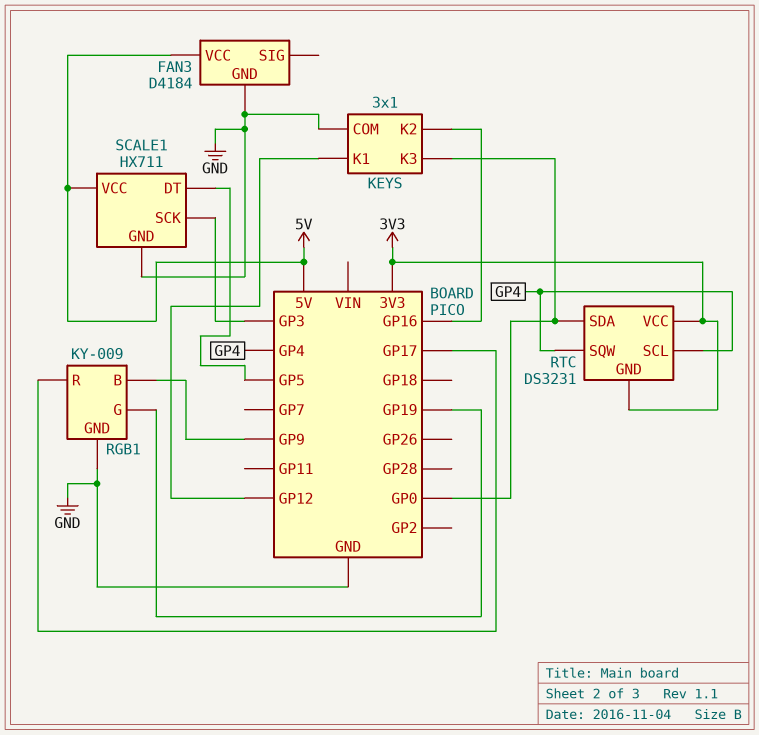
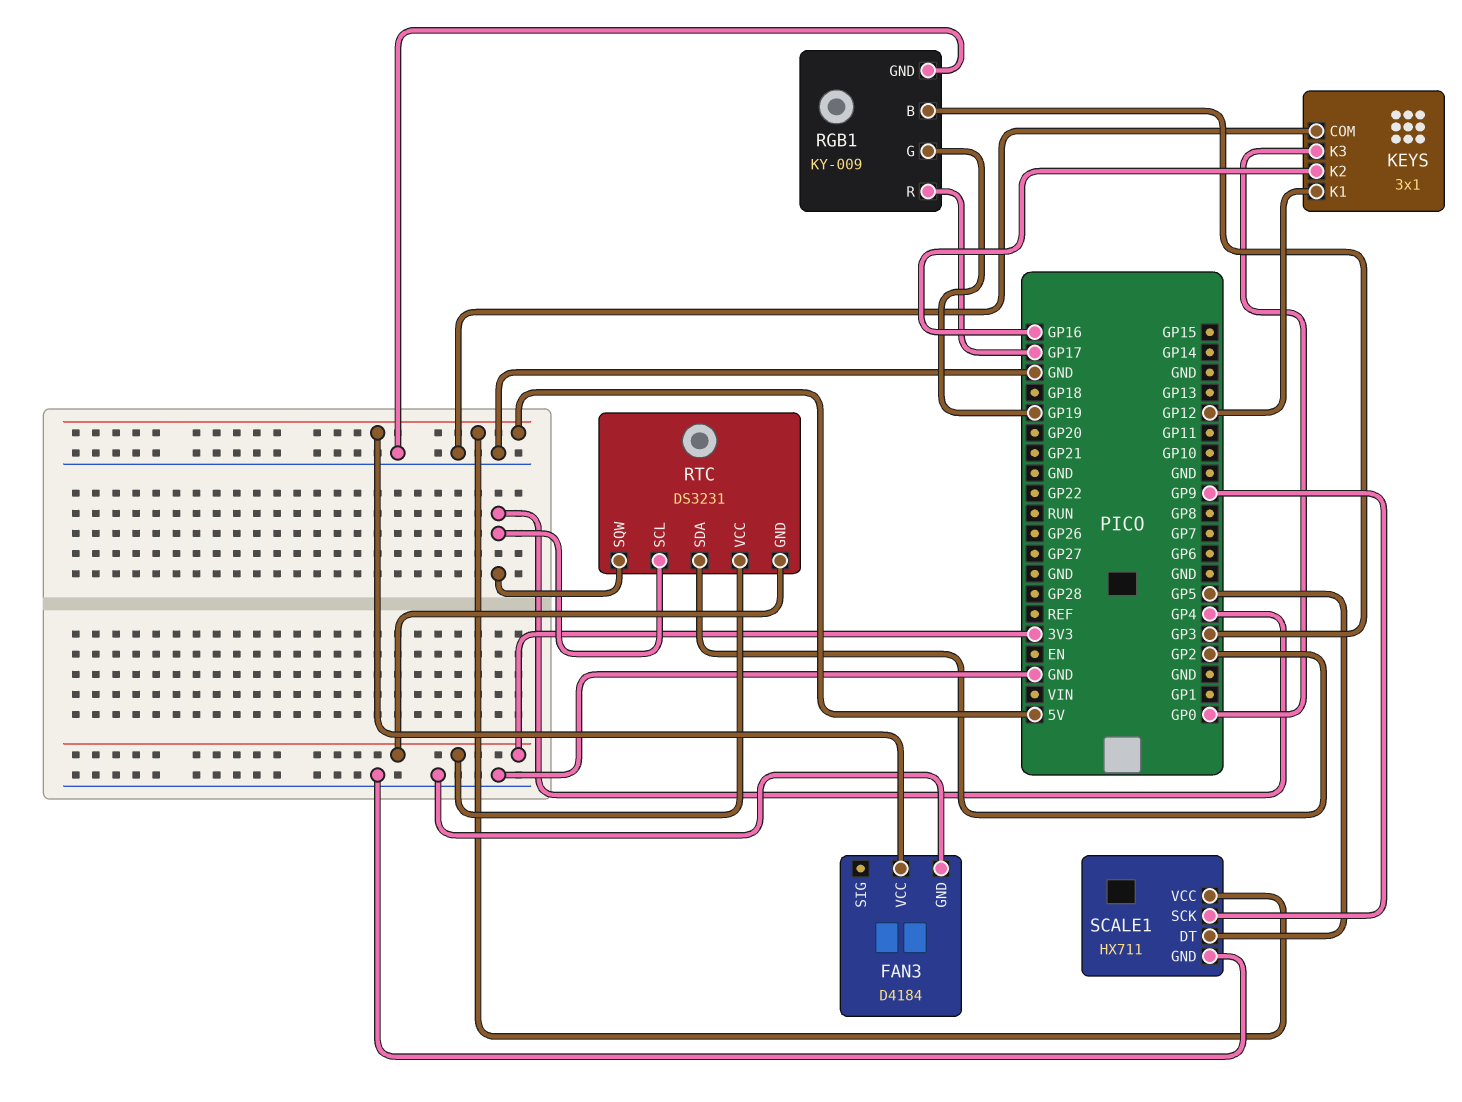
RGB1 pin B: GP9 -> GP3
RTC pin SDA: GP0 -> GP2
SCALE1 pin SCK: GP3 -> GP9

